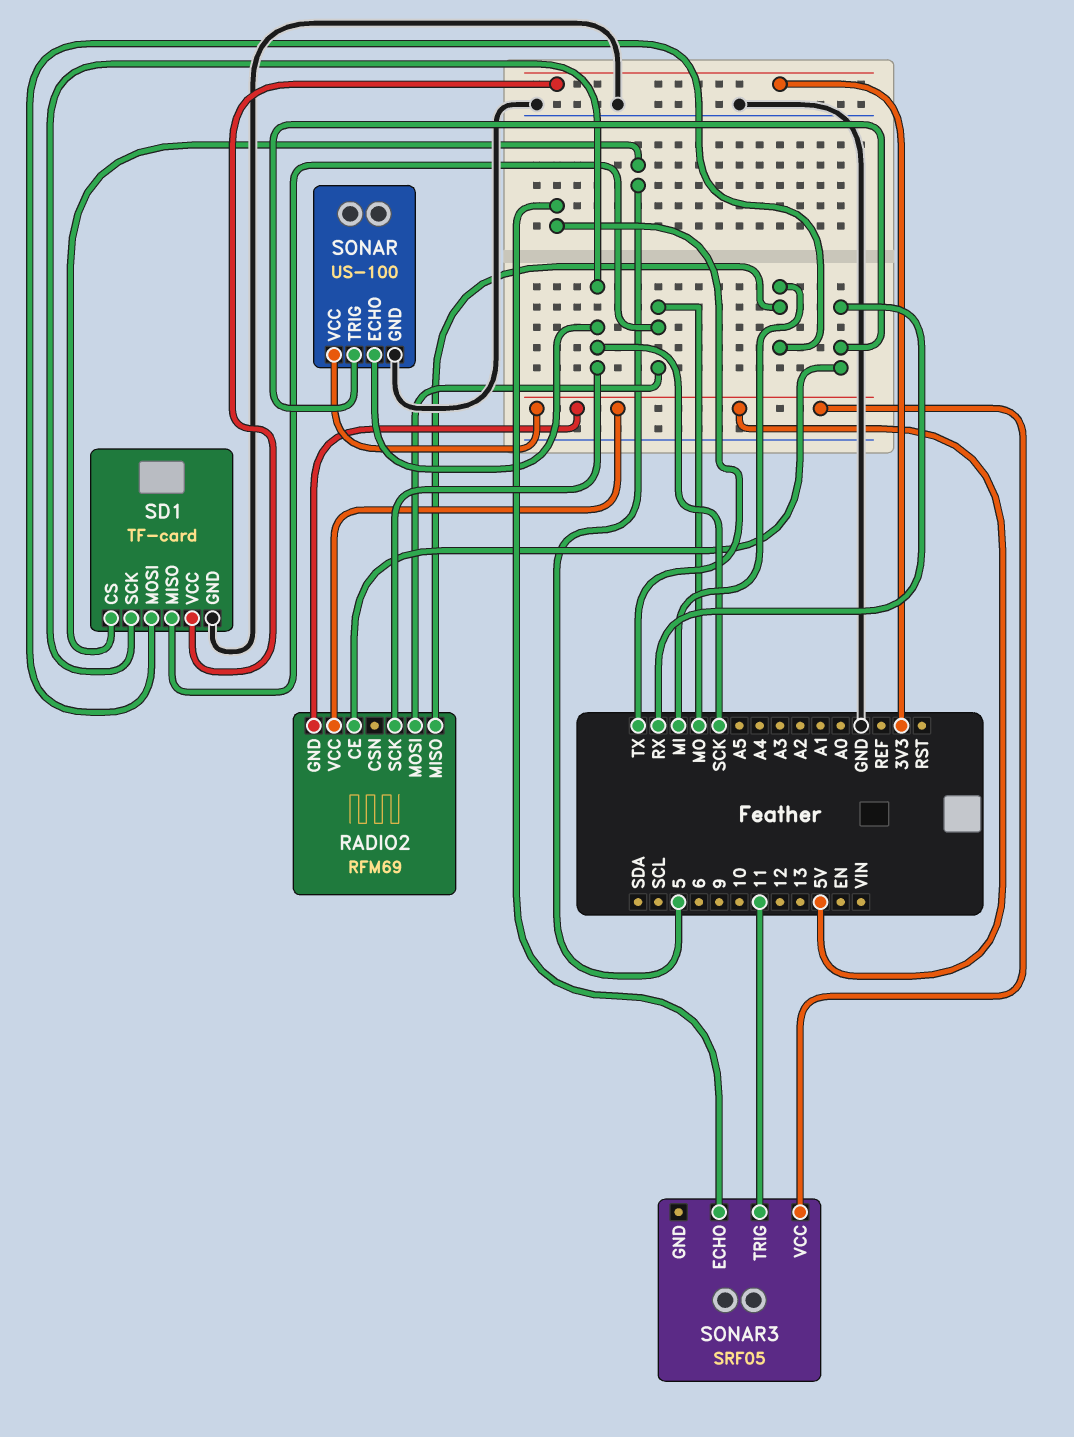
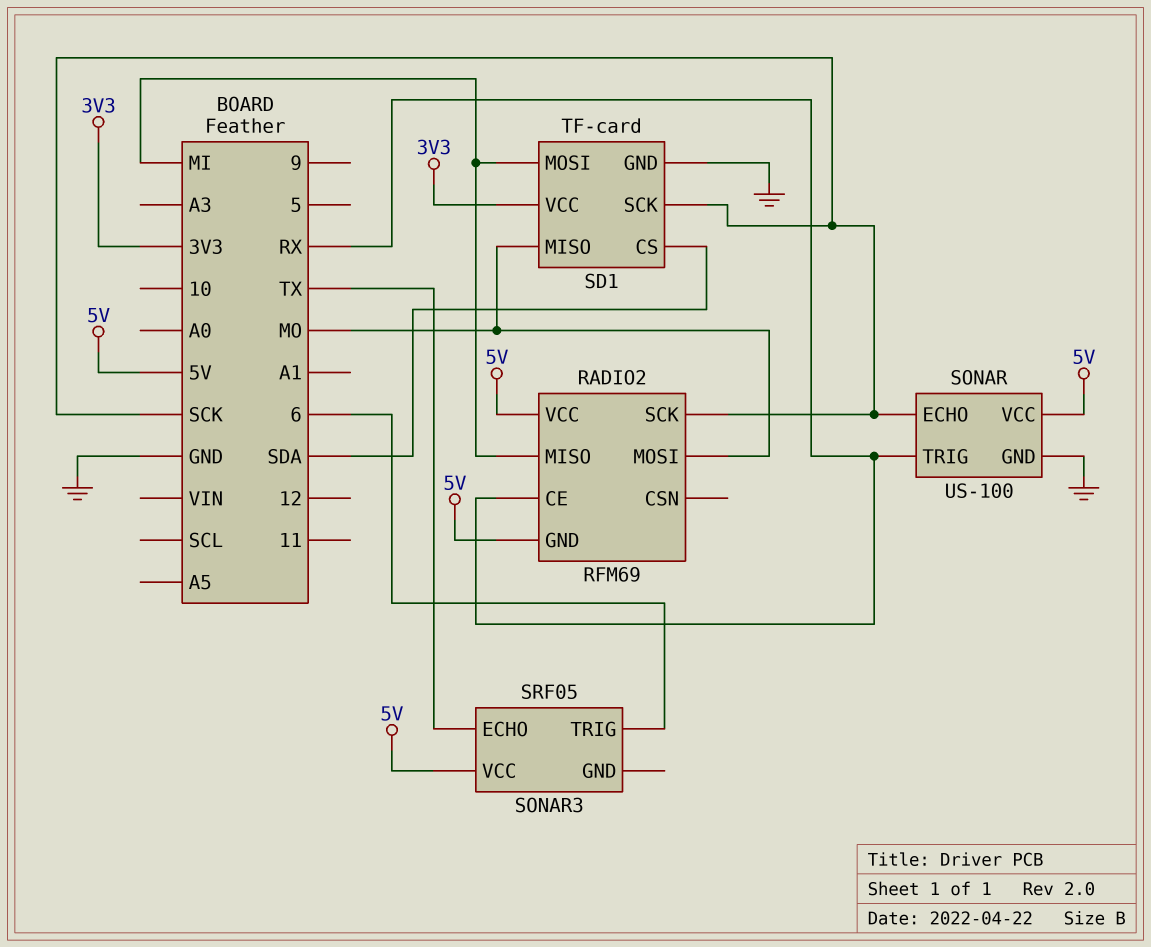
SD1 pin CS: 5 -> SDA
SONAR3 pin TRIG: 11 -> 6

